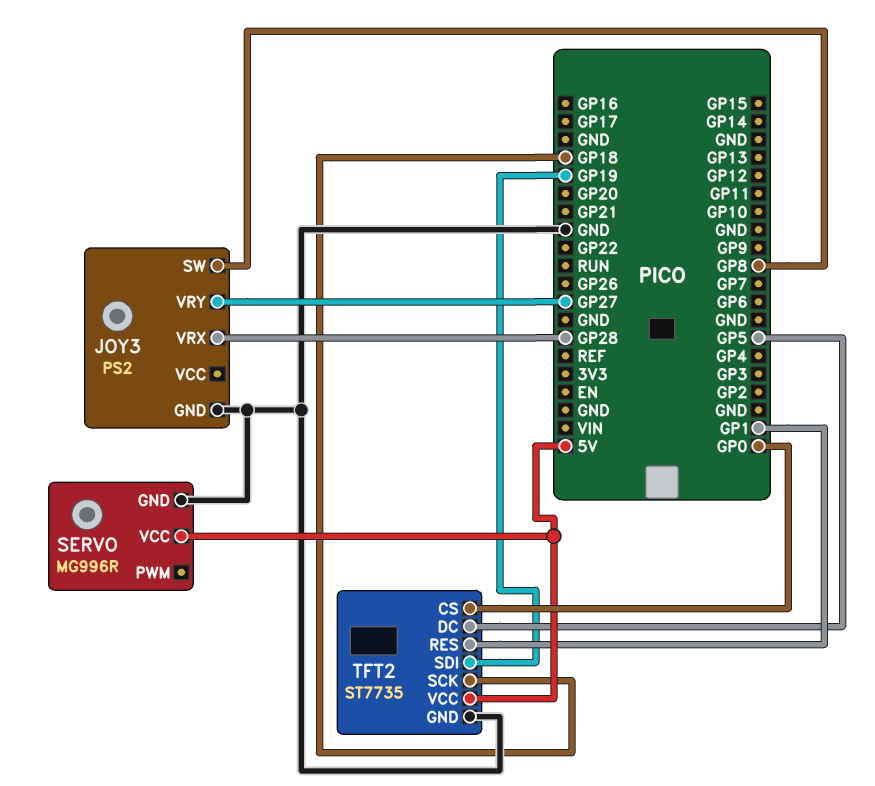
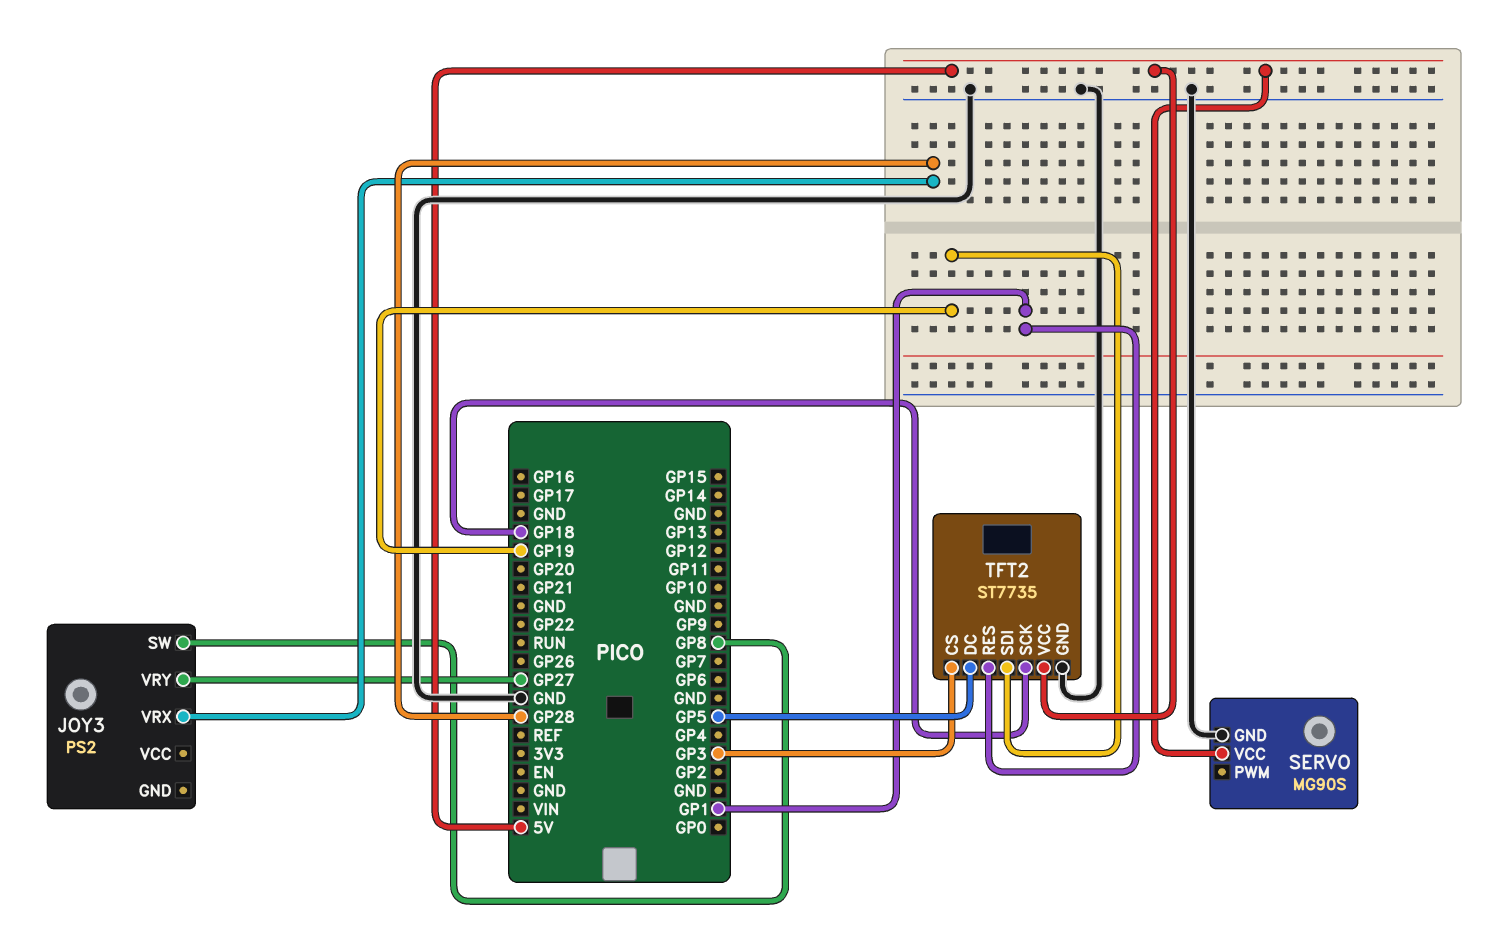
JOY3 pin GND: GND -> none
SERVO: MG996R -> MG90S
TFT2 pin CS: GP0 -> GP3

